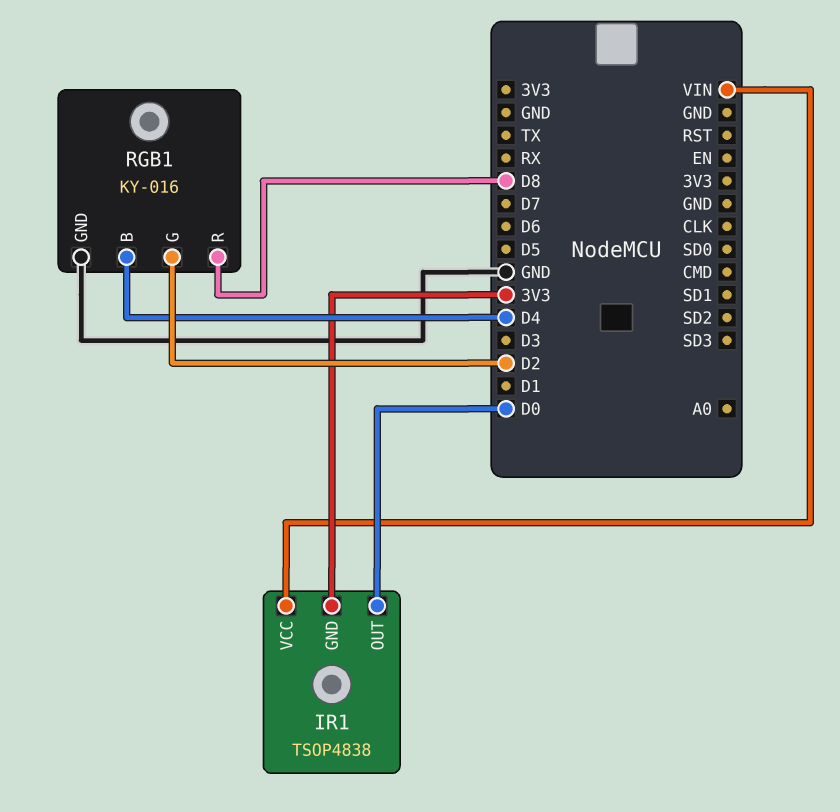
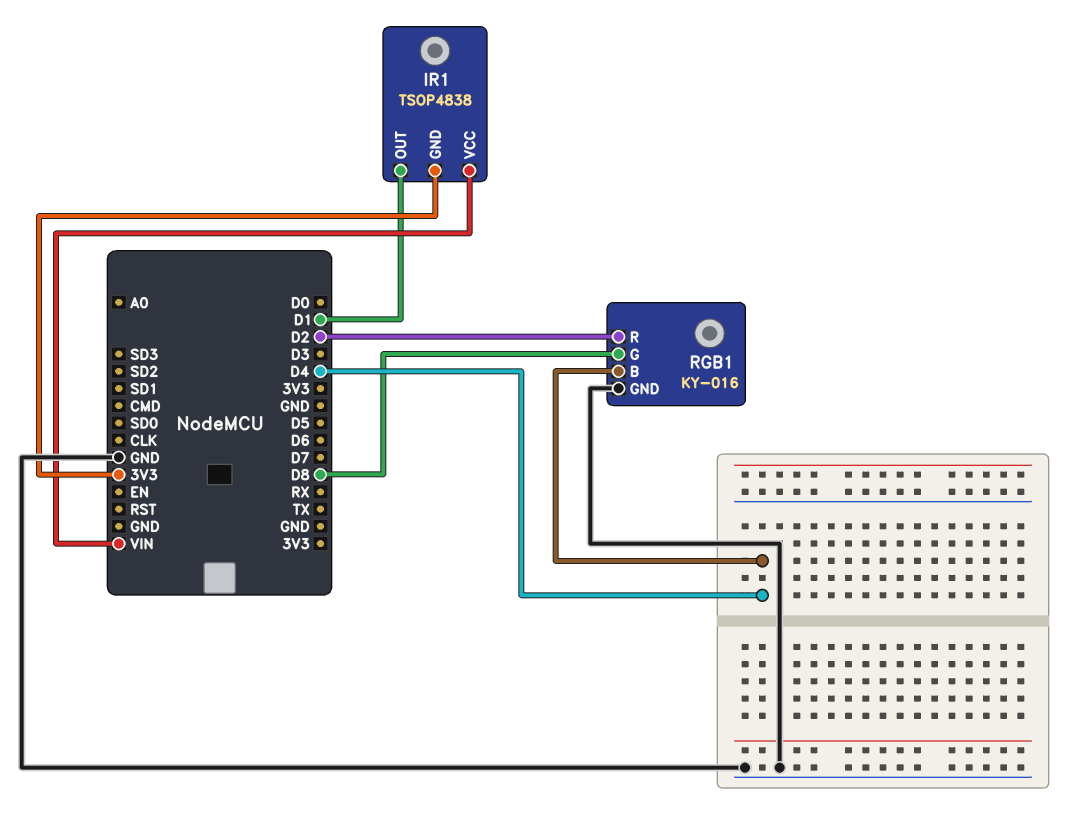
IR1 pin OUT: D0 -> D1
RGB1 pin G: D2 -> D8
RGB1 pin R: D8 -> D2

